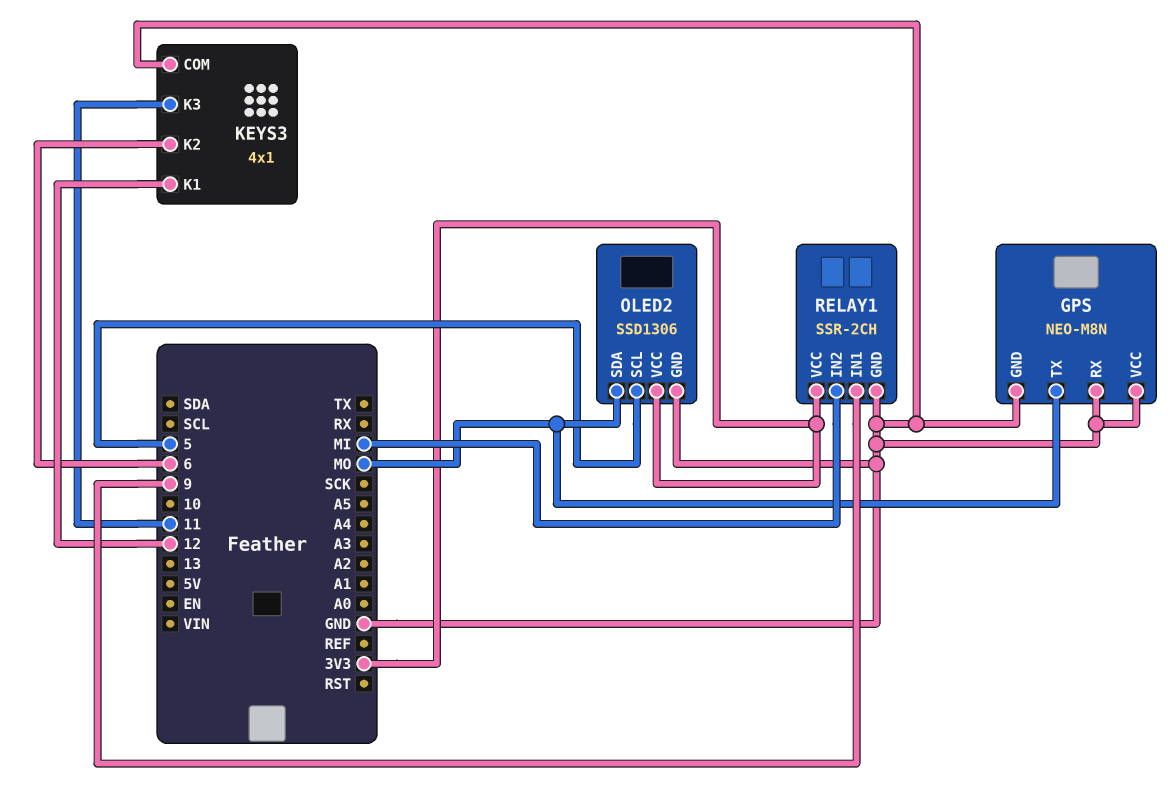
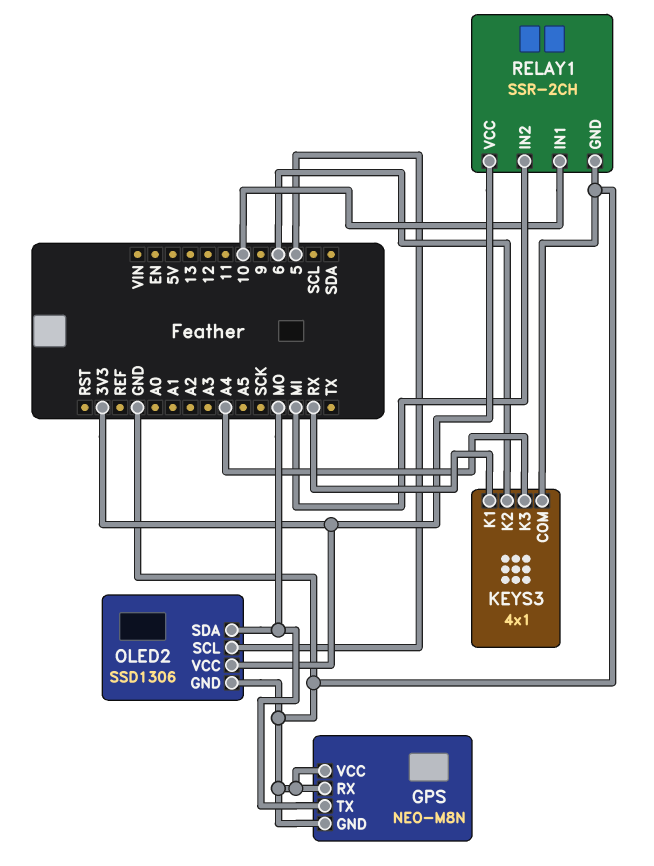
KEYS3 pin K1: 12 -> RX
KEYS3 pin K3: 11 -> A4
RELAY1 pin IN1: 9 -> 10

